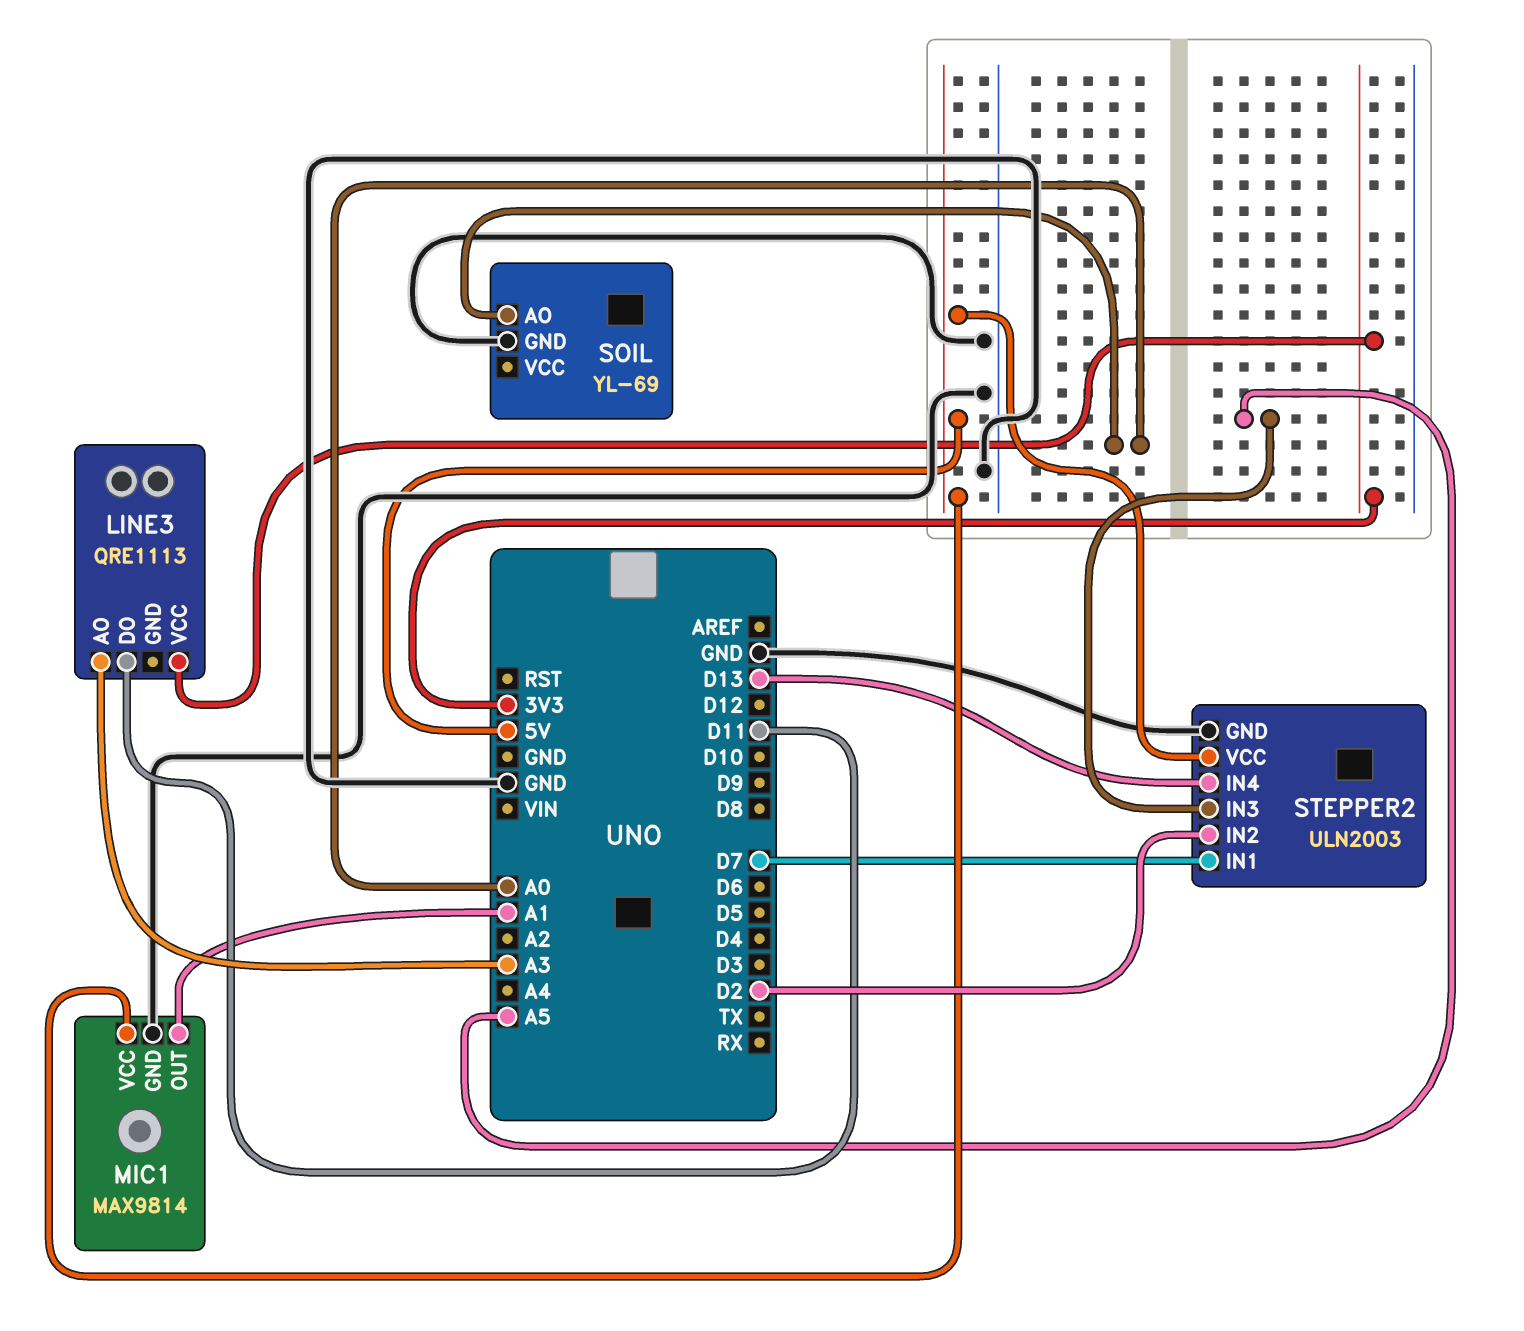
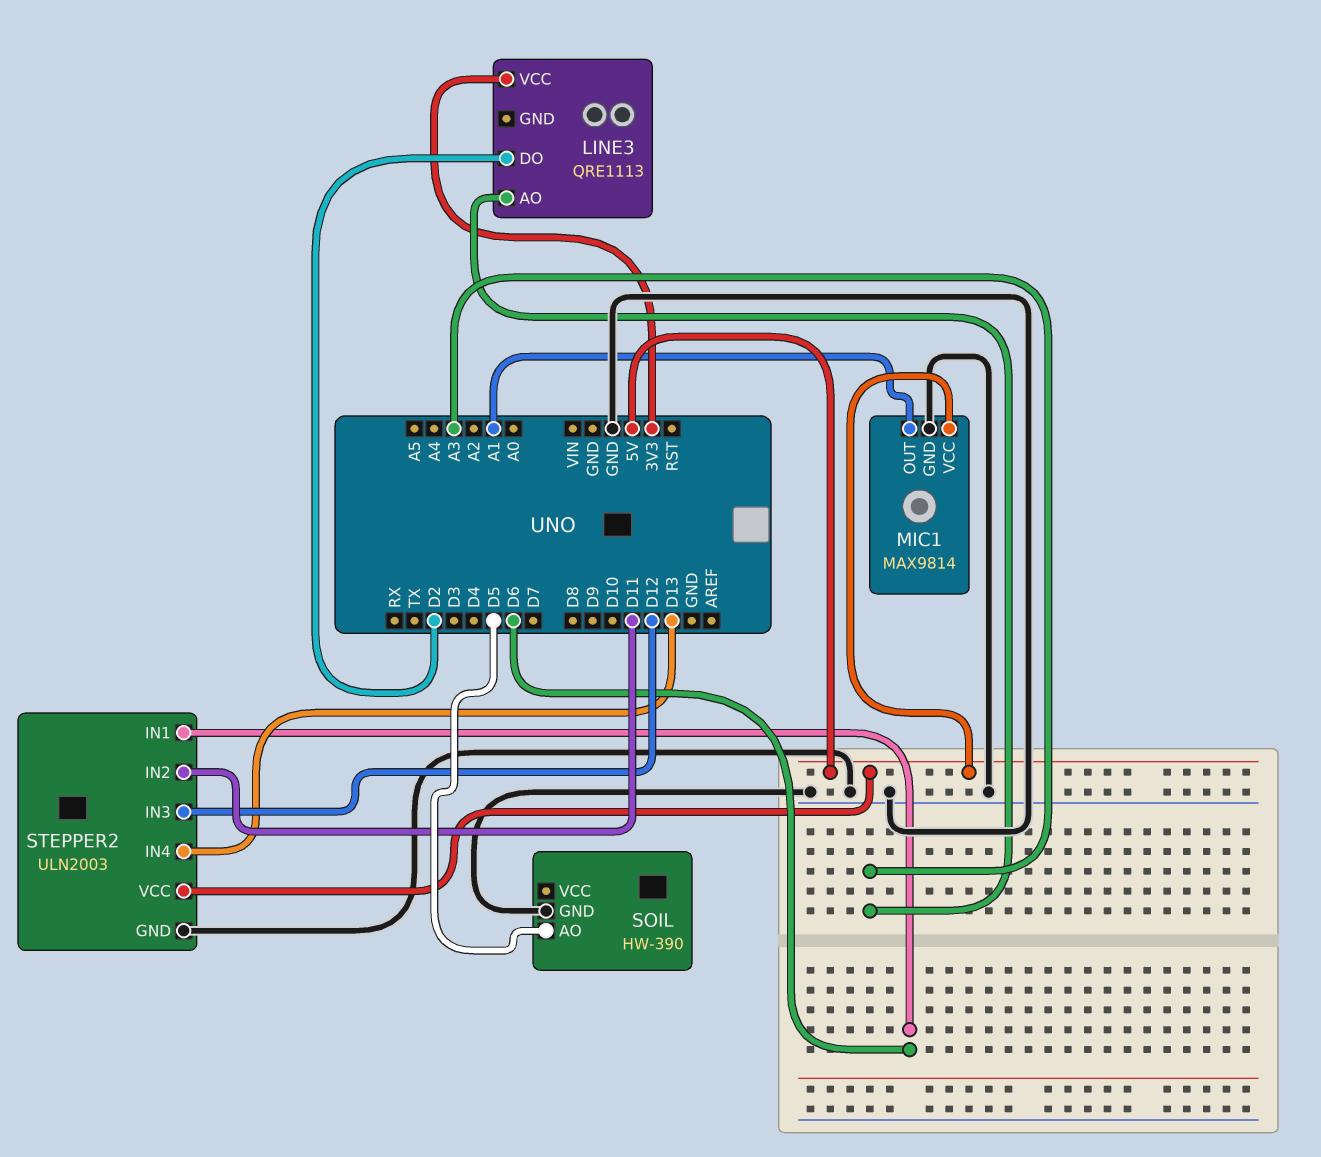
LINE3 pin DO: D11 -> D2
SOIL: YL-69 -> HW-390
SOIL pin AO: A0 -> D5
STEPPER2 pin IN1: D7 -> D6
STEPPER2 pin IN2: D2 -> D11
STEPPER2 pin IN3: A5 -> D12

